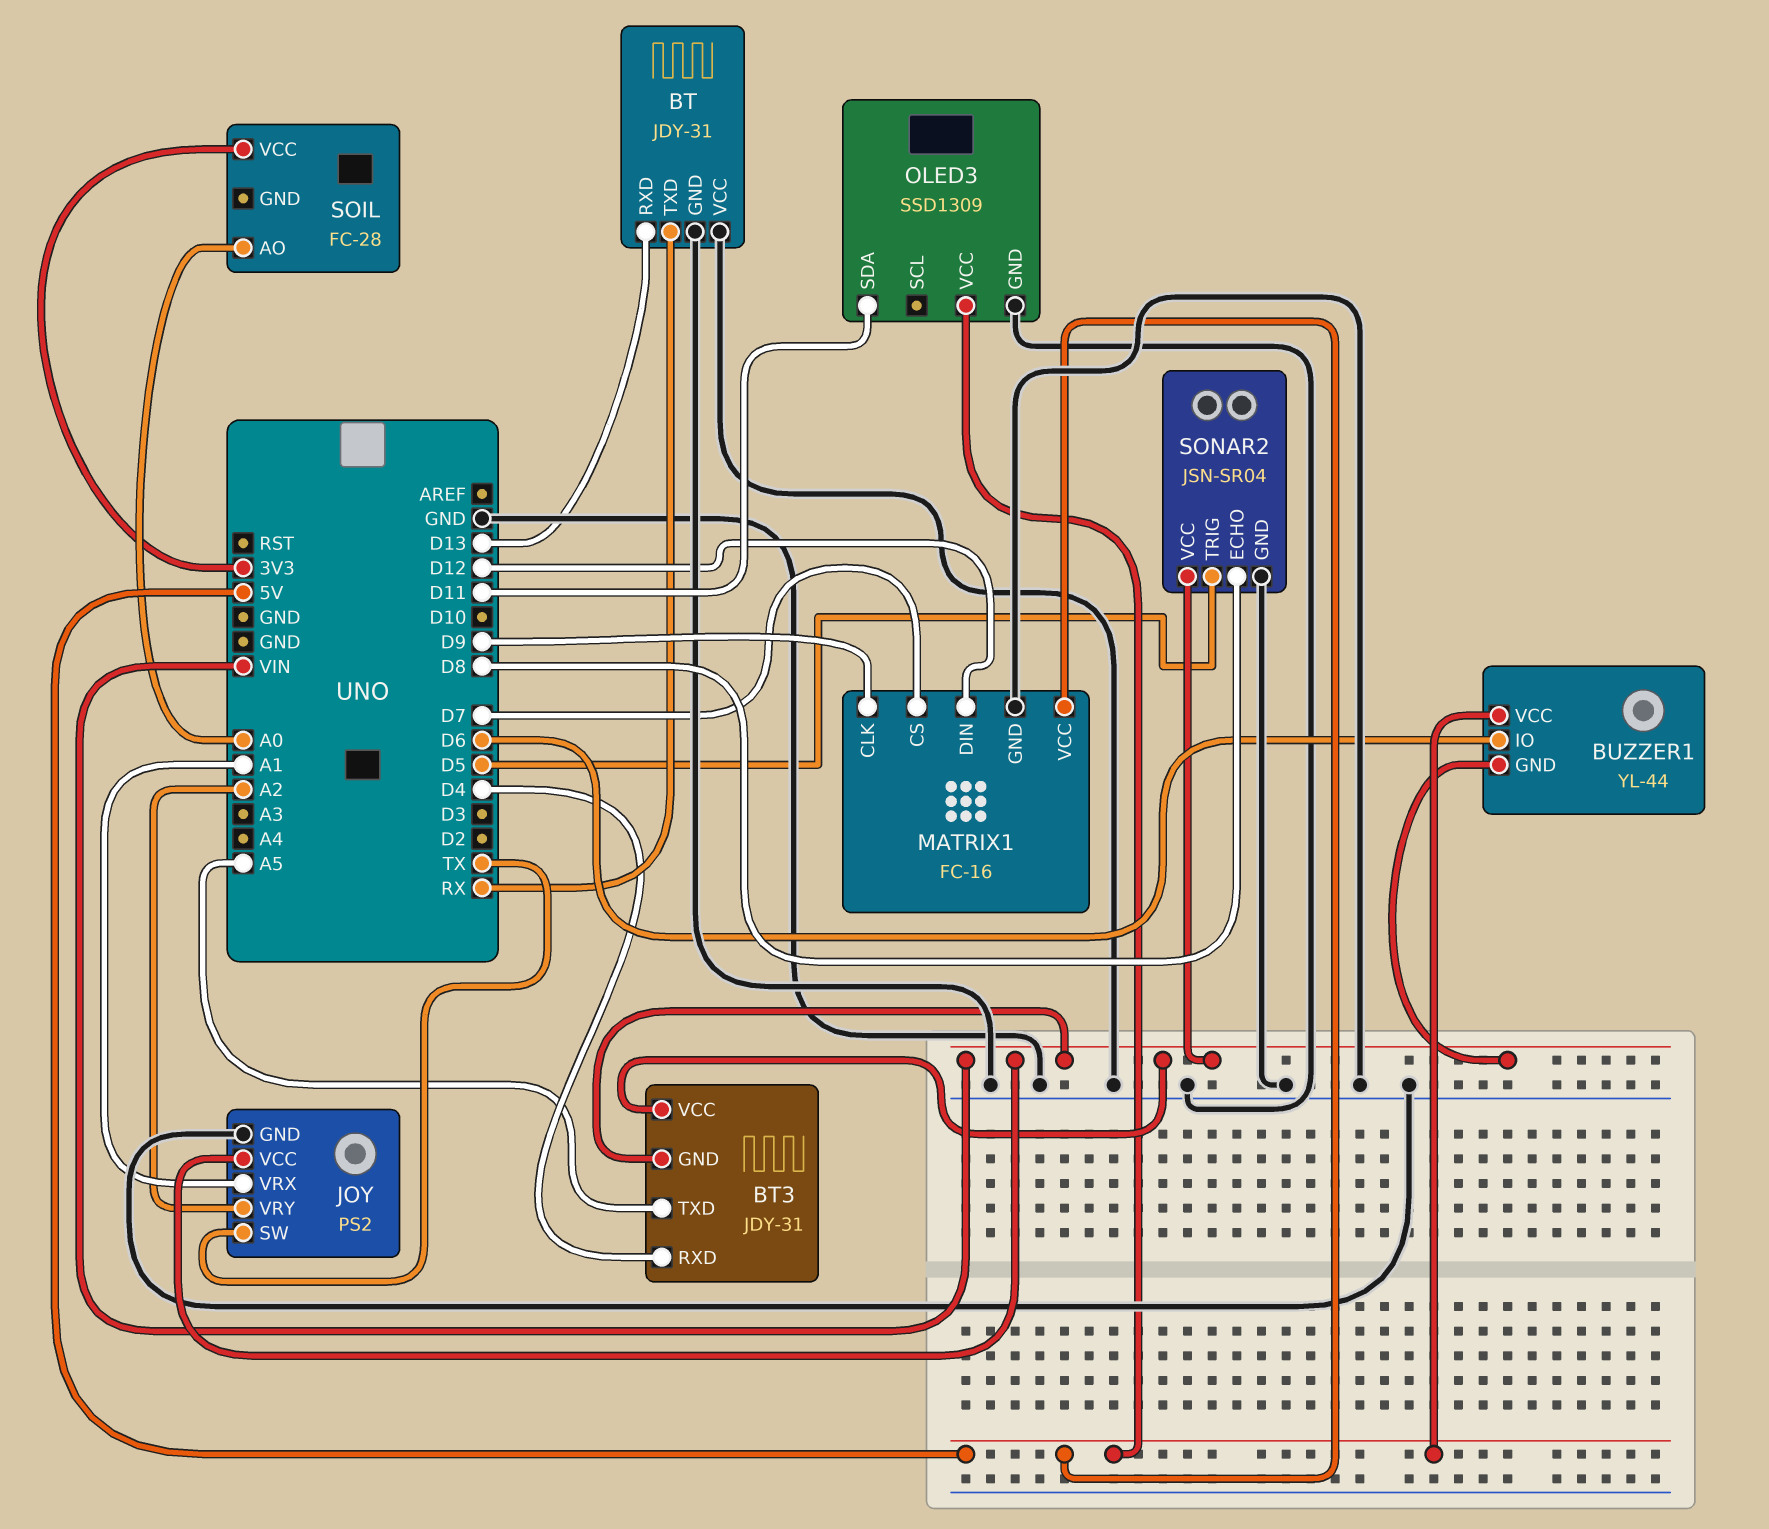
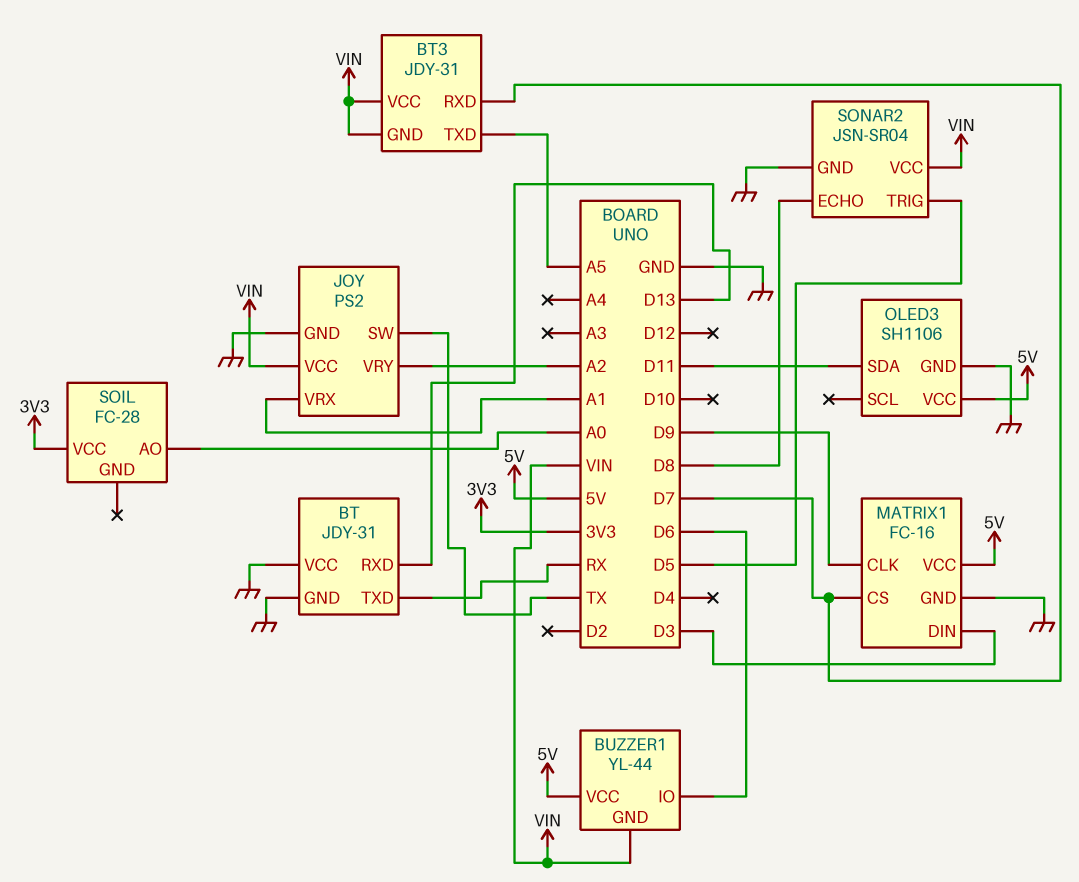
BT3 pin RXD: D4 -> D7
MATRIX1 pin DIN: D12 -> D3
OLED3: SSD1309 -> SH1106

